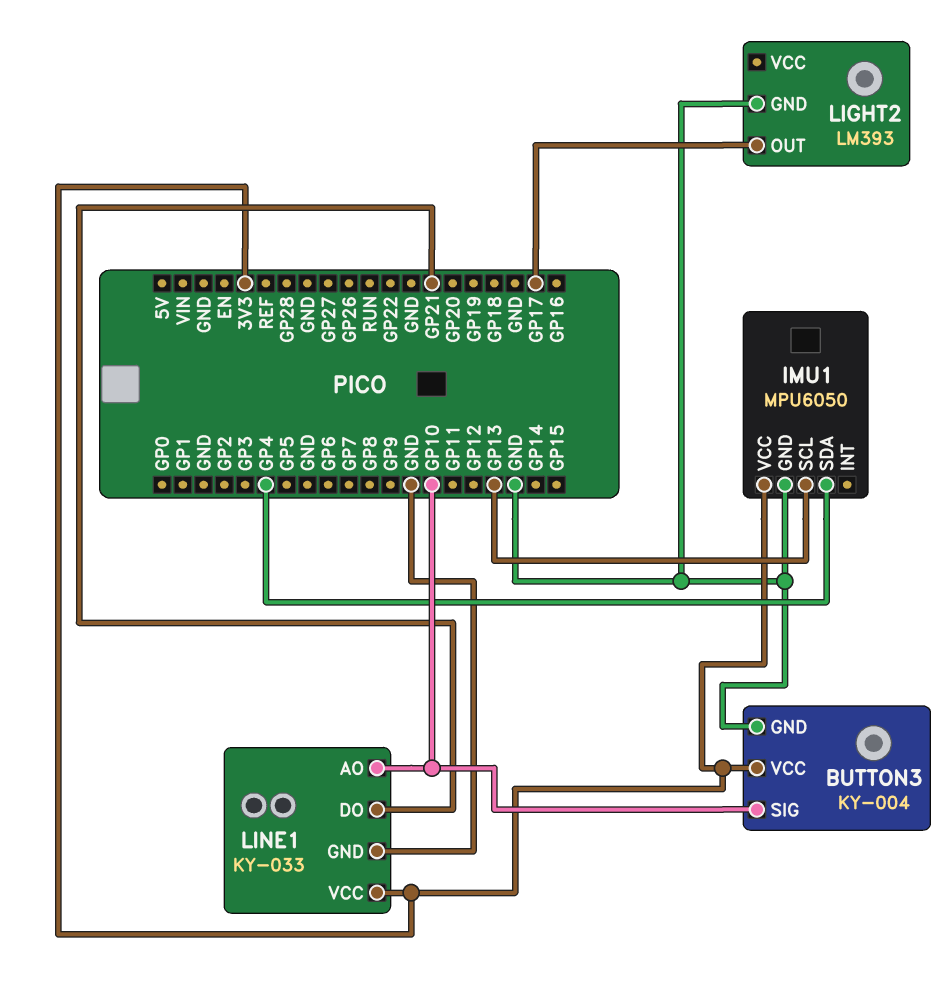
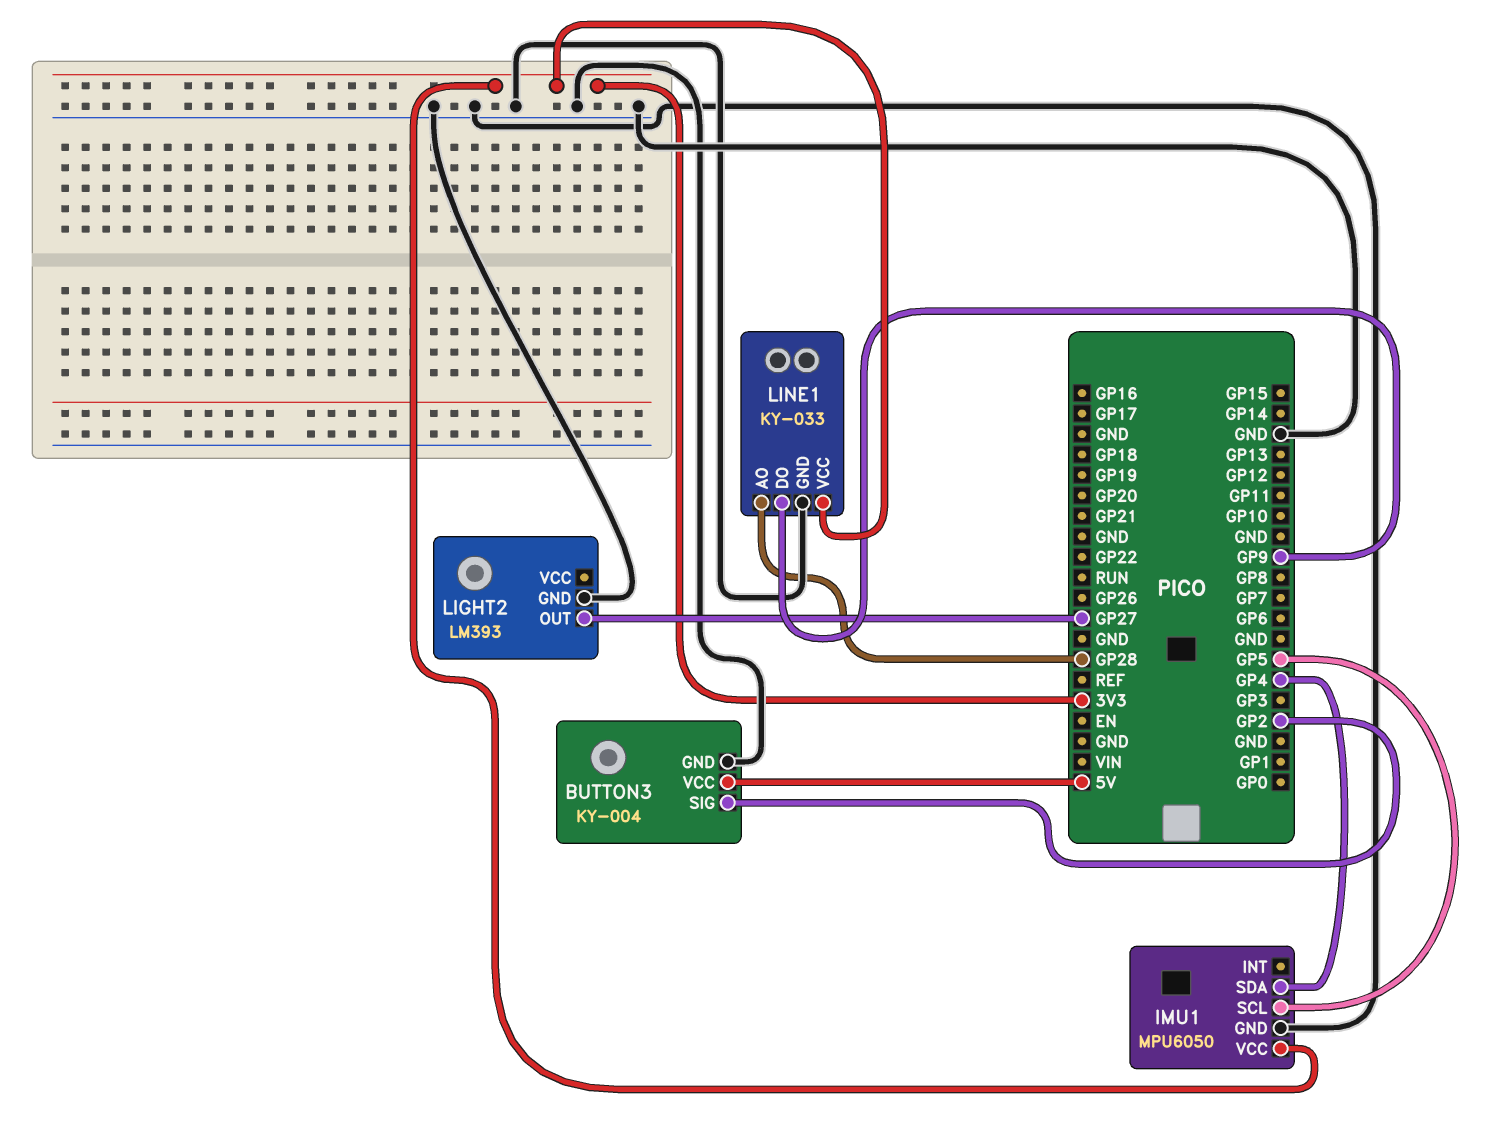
BUTTON3 pin SIG: GP10 -> GP2
BUTTON3 pin VCC: 3V3 -> 5V
IMU1 pin SCL: GP13 -> GP5
LIGHT2 pin OUT: GP17 -> GP27
LINE1 pin AO: GP10 -> GP28
LINE1 pin DO: GP21 -> GP9

